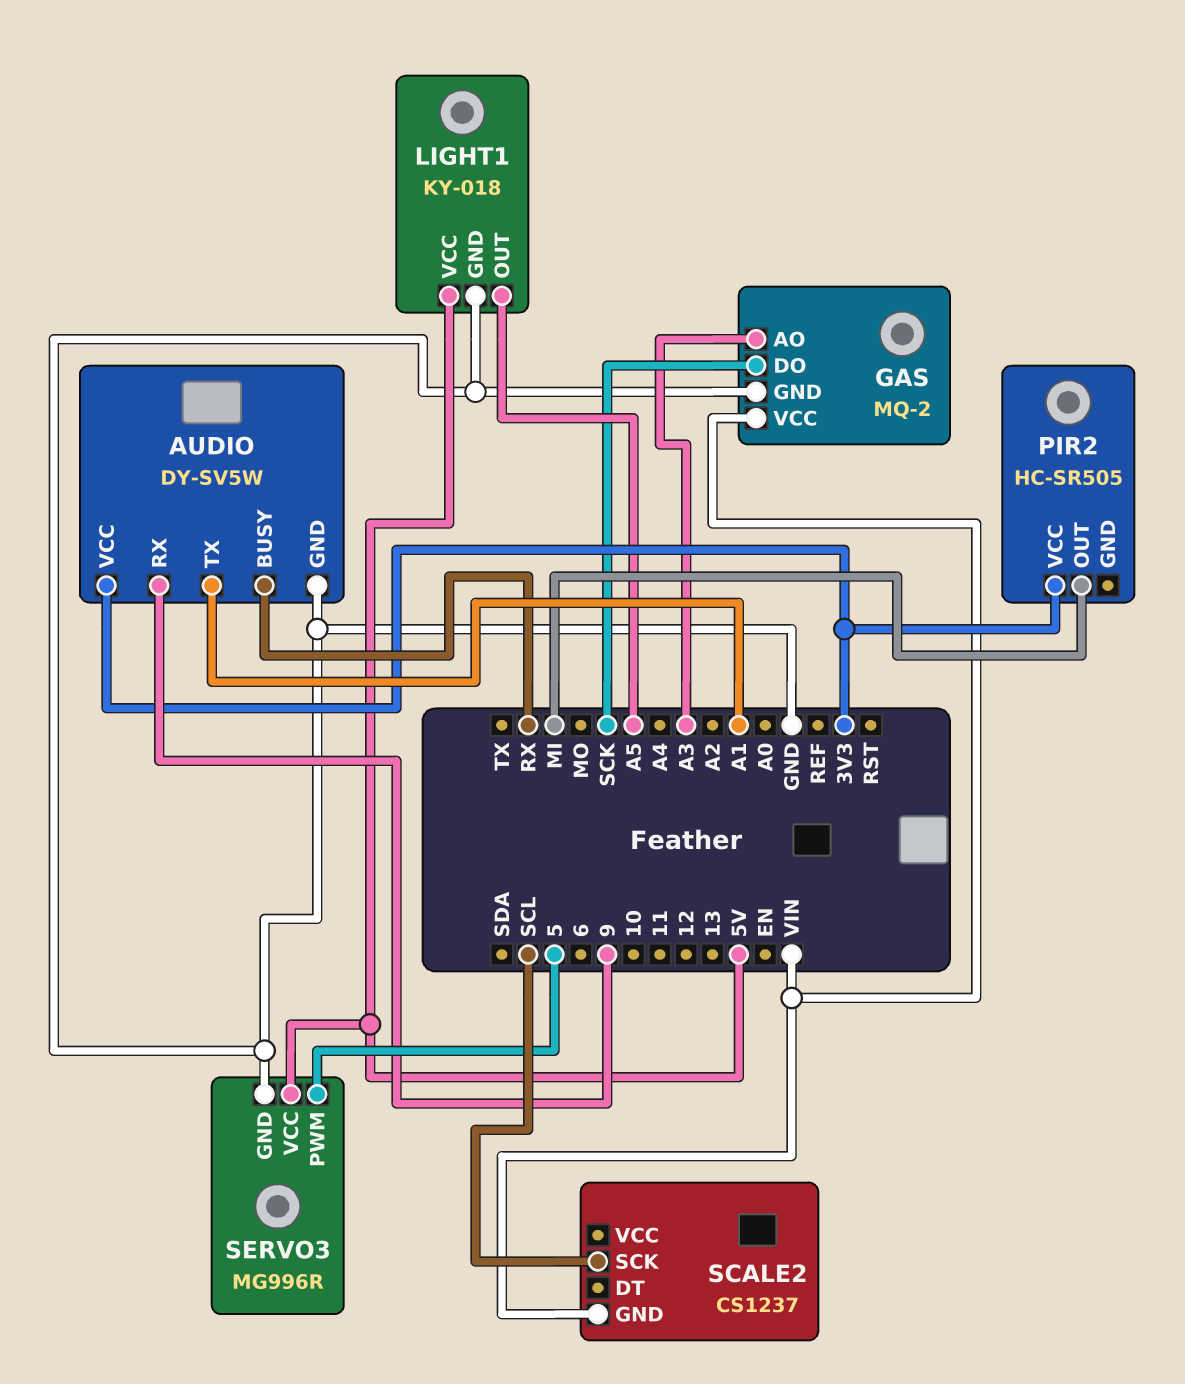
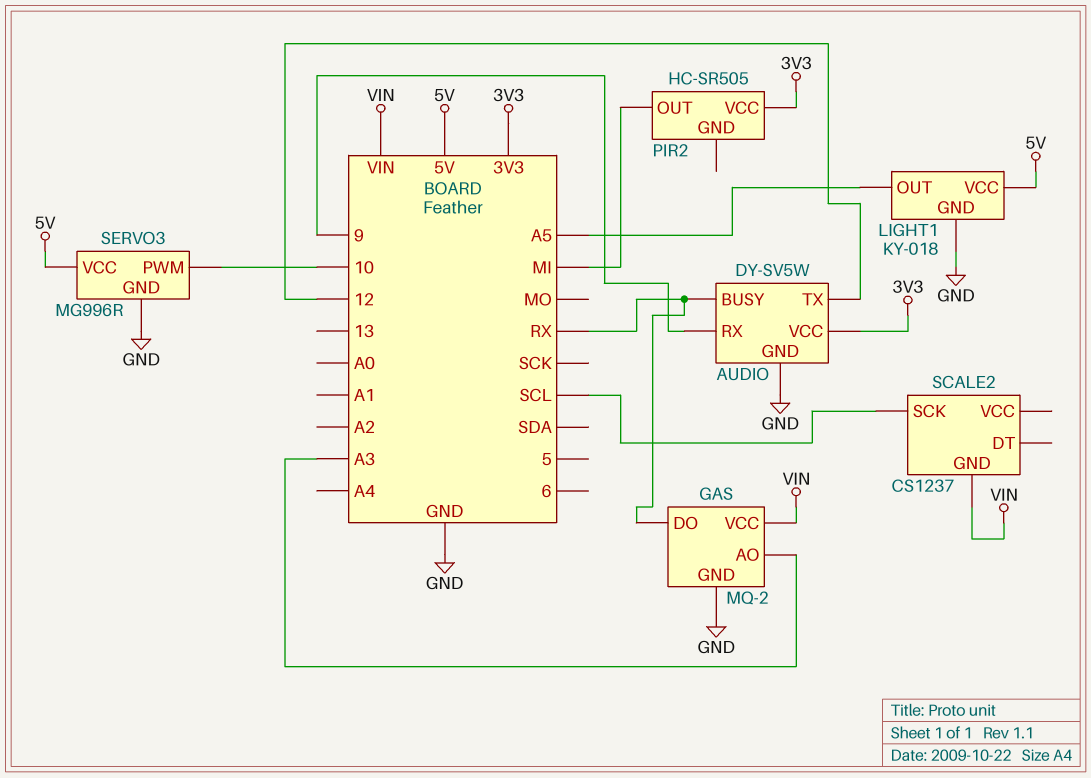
AUDIO pin TX: A1 -> 12
GAS pin DO: SCK -> RX
SERVO3 pin PWM: 5 -> 10

